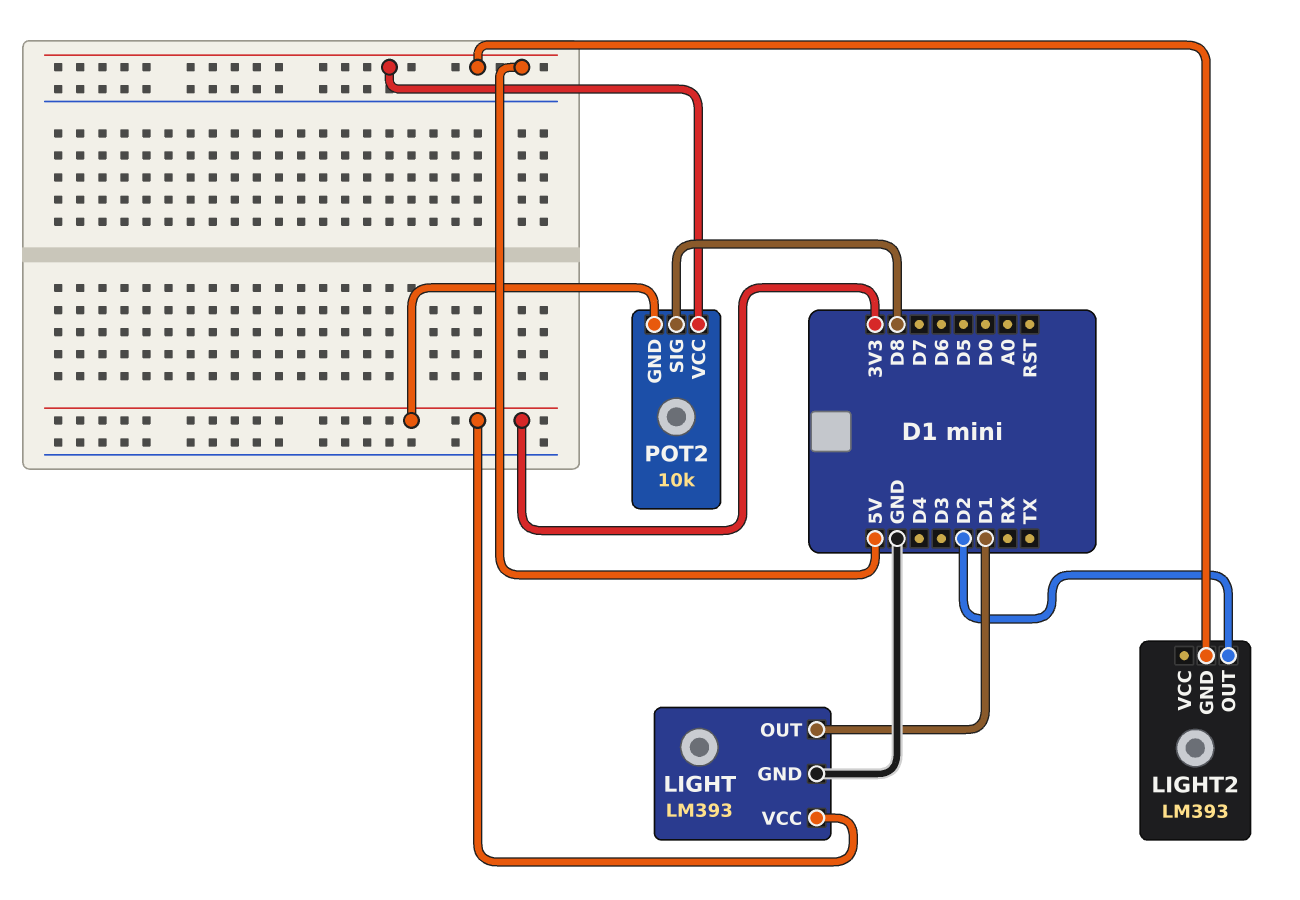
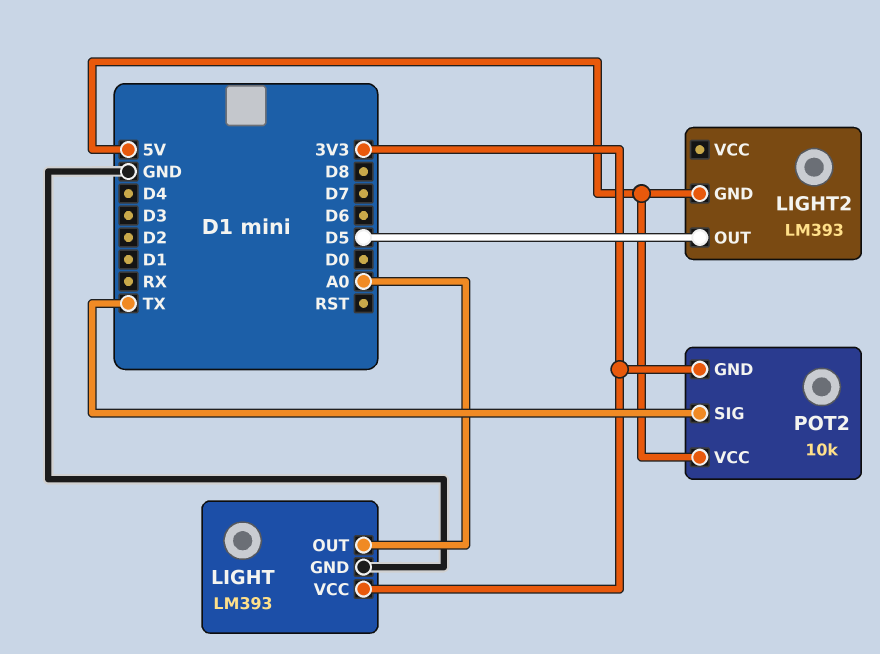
LIGHT pin OUT: D1 -> A0
LIGHT2 pin OUT: D2 -> D5
POT2 pin SIG: D8 -> TX

